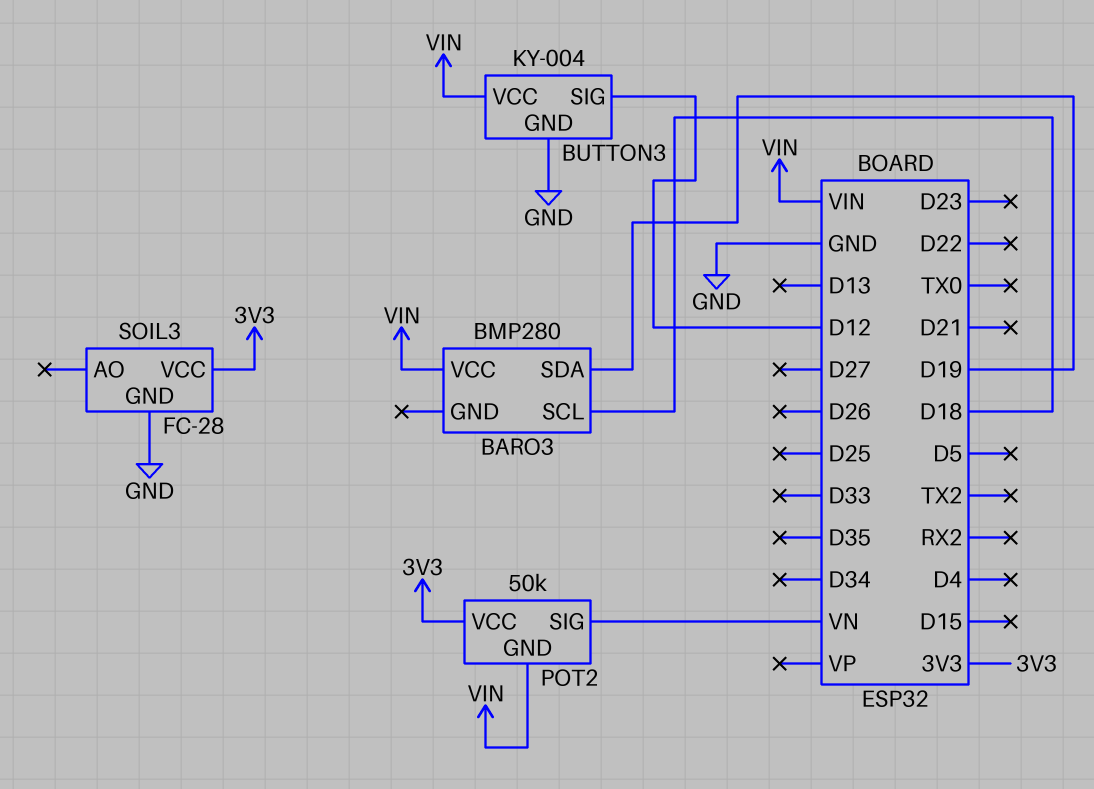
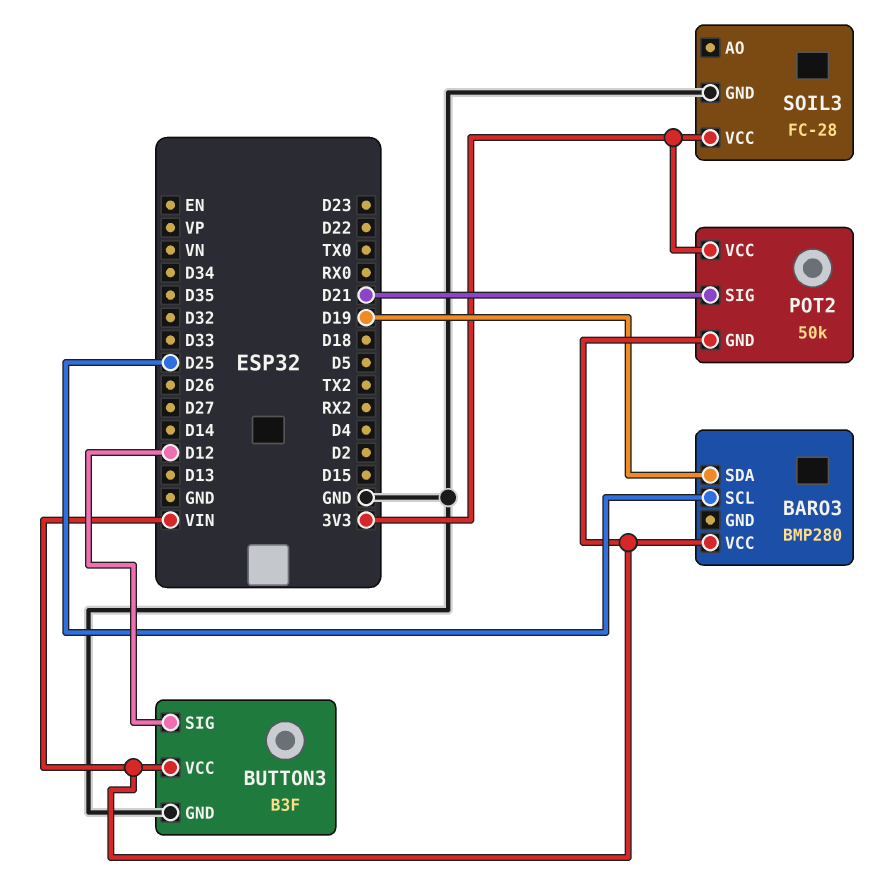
BARO3 pin SCL: D18 -> D25
BUTTON3: KY-004 -> B3F
POT2 pin SIG: VN -> D21

